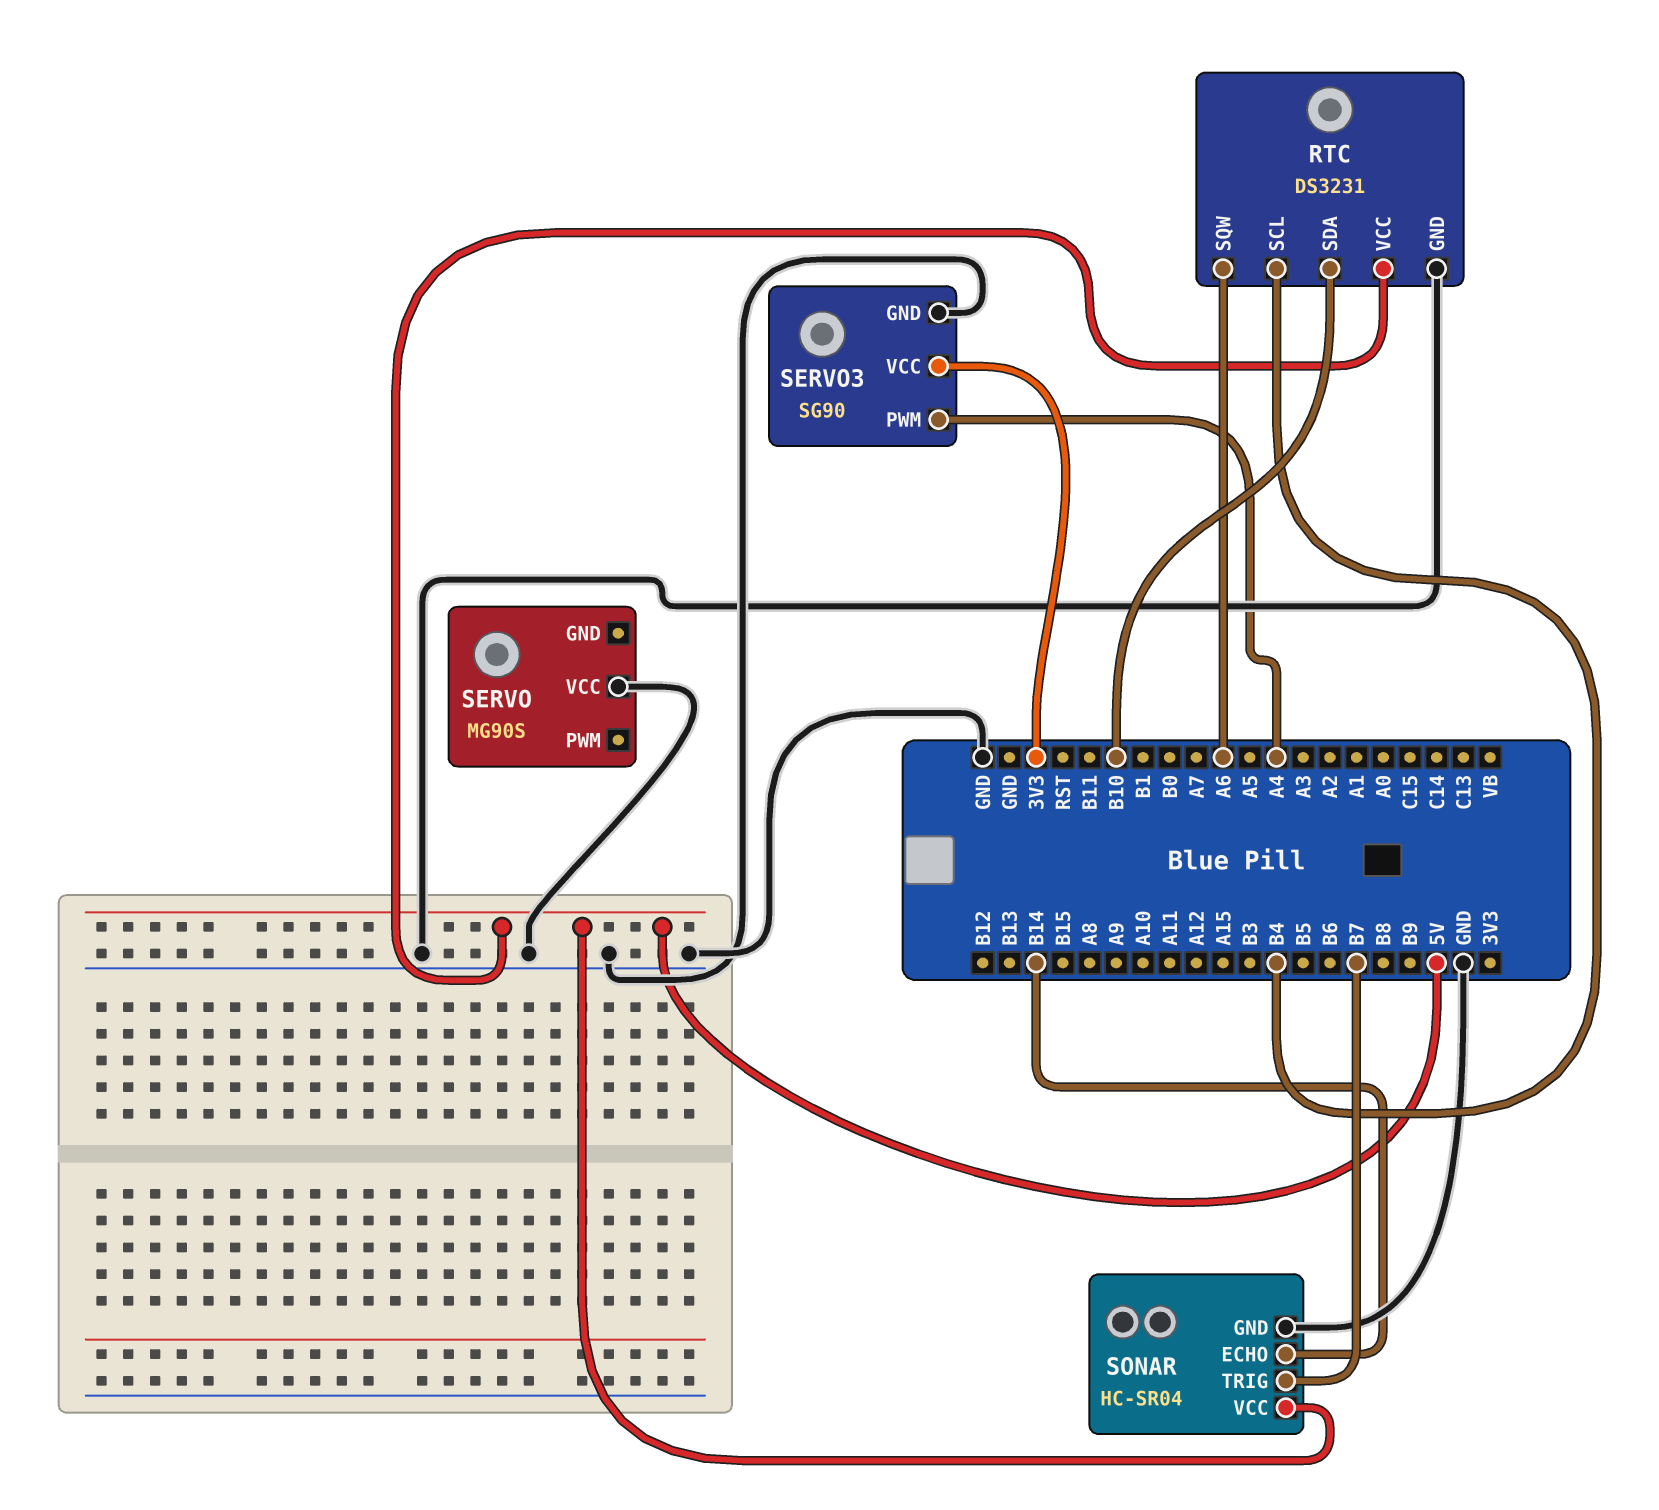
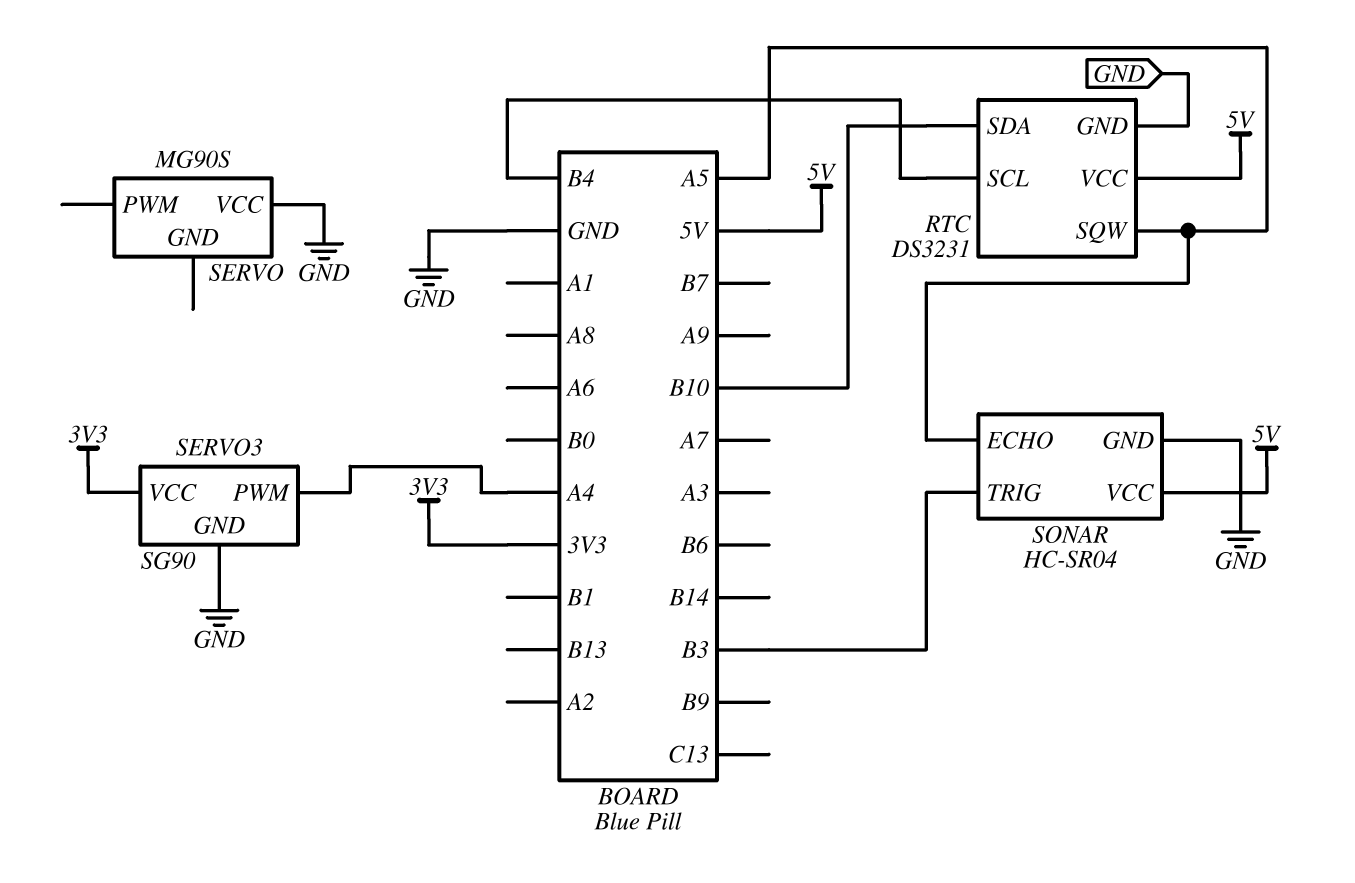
RTC pin SQW: A6 -> A5
SONAR pin ECHO: B14 -> A5
SONAR pin TRIG: B7 -> B3

